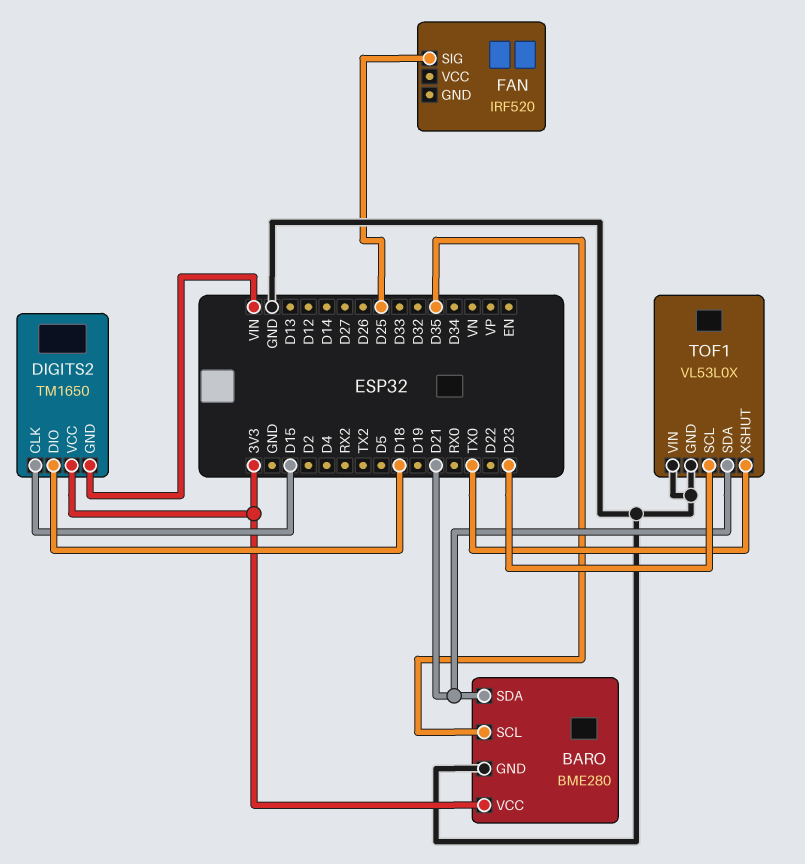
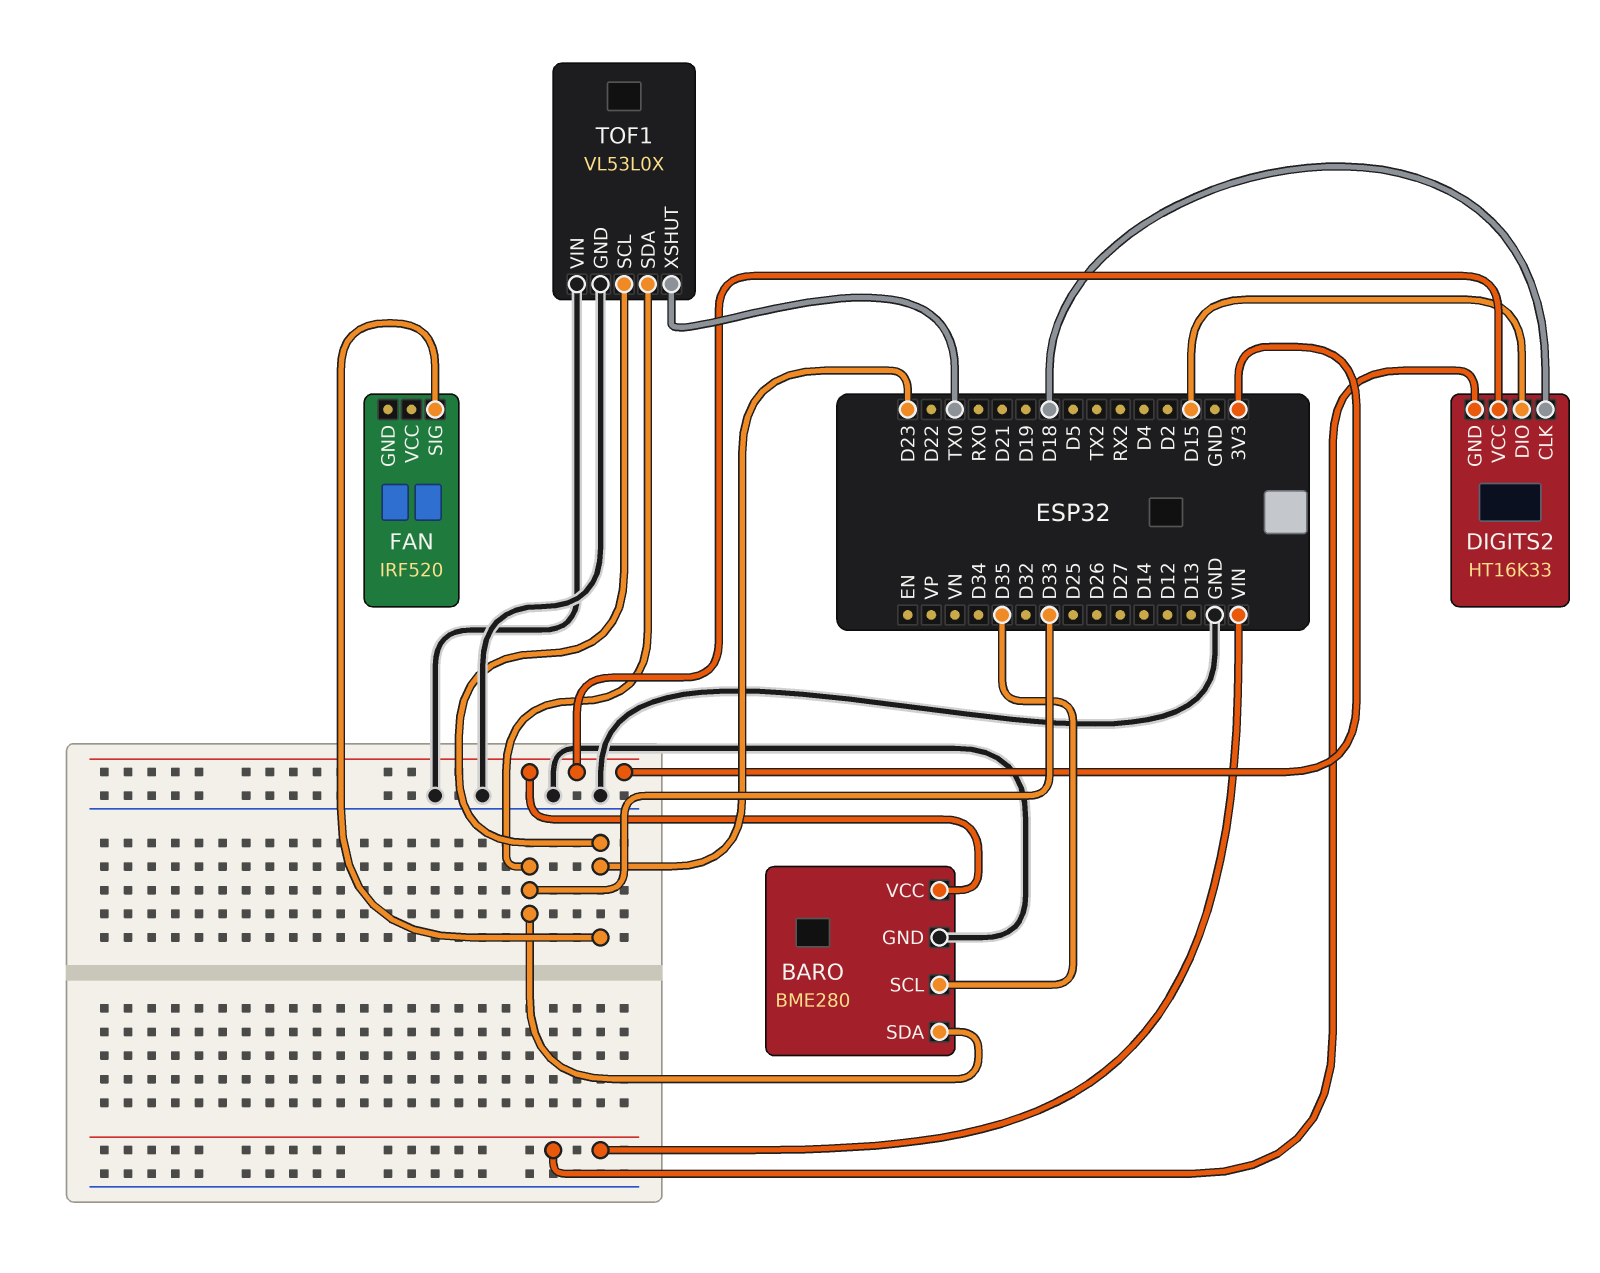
BARO pin SDA: D21 -> D33
DIGITS2: TM1650 -> HT16K33
DIGITS2 pin CLK: D15 -> D18
DIGITS2 pin DIO: D18 -> D15
FAN pin SIG: D25 -> D23
TOF1 pin SDA: D21 -> D33

